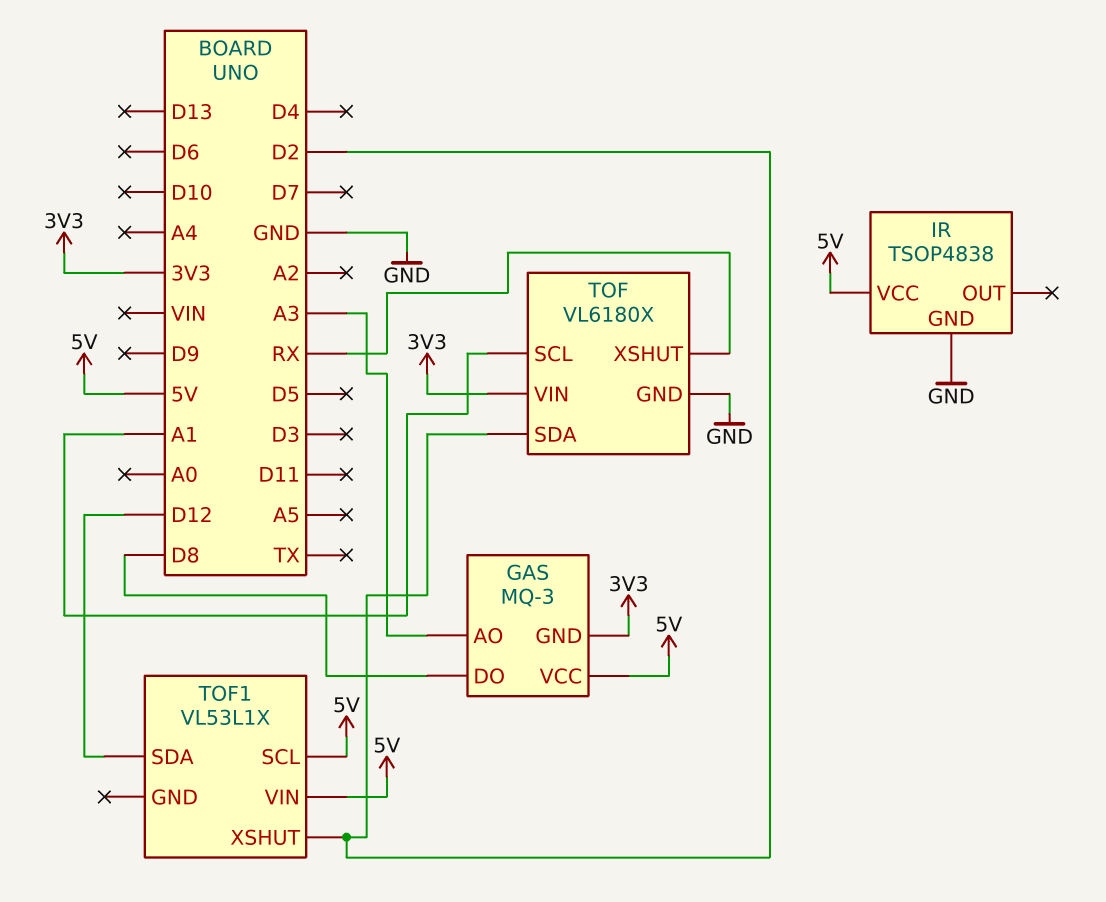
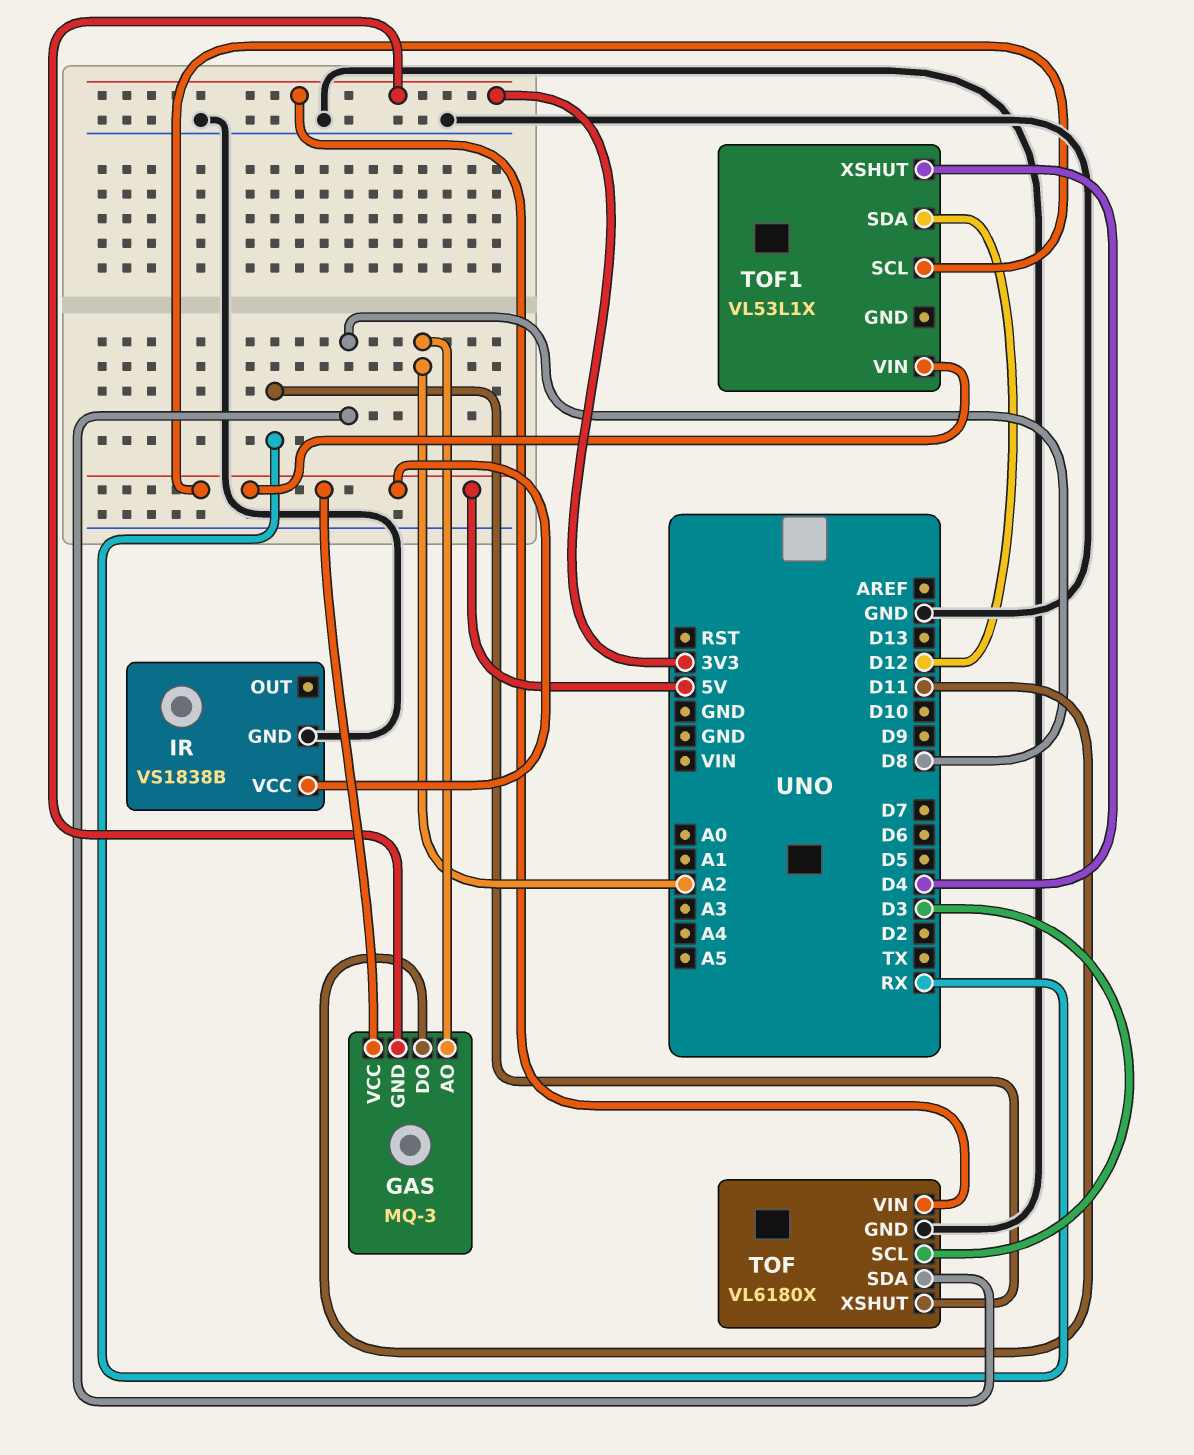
GAS pin AO: A3 -> A2
GAS pin DO: D8 -> D11
IR: TSOP4838 -> VS1838B
TOF pin SCL: A1 -> D3
TOF pin SDA: D2 -> D8
TOF1 pin XSHUT: D2 -> D4

